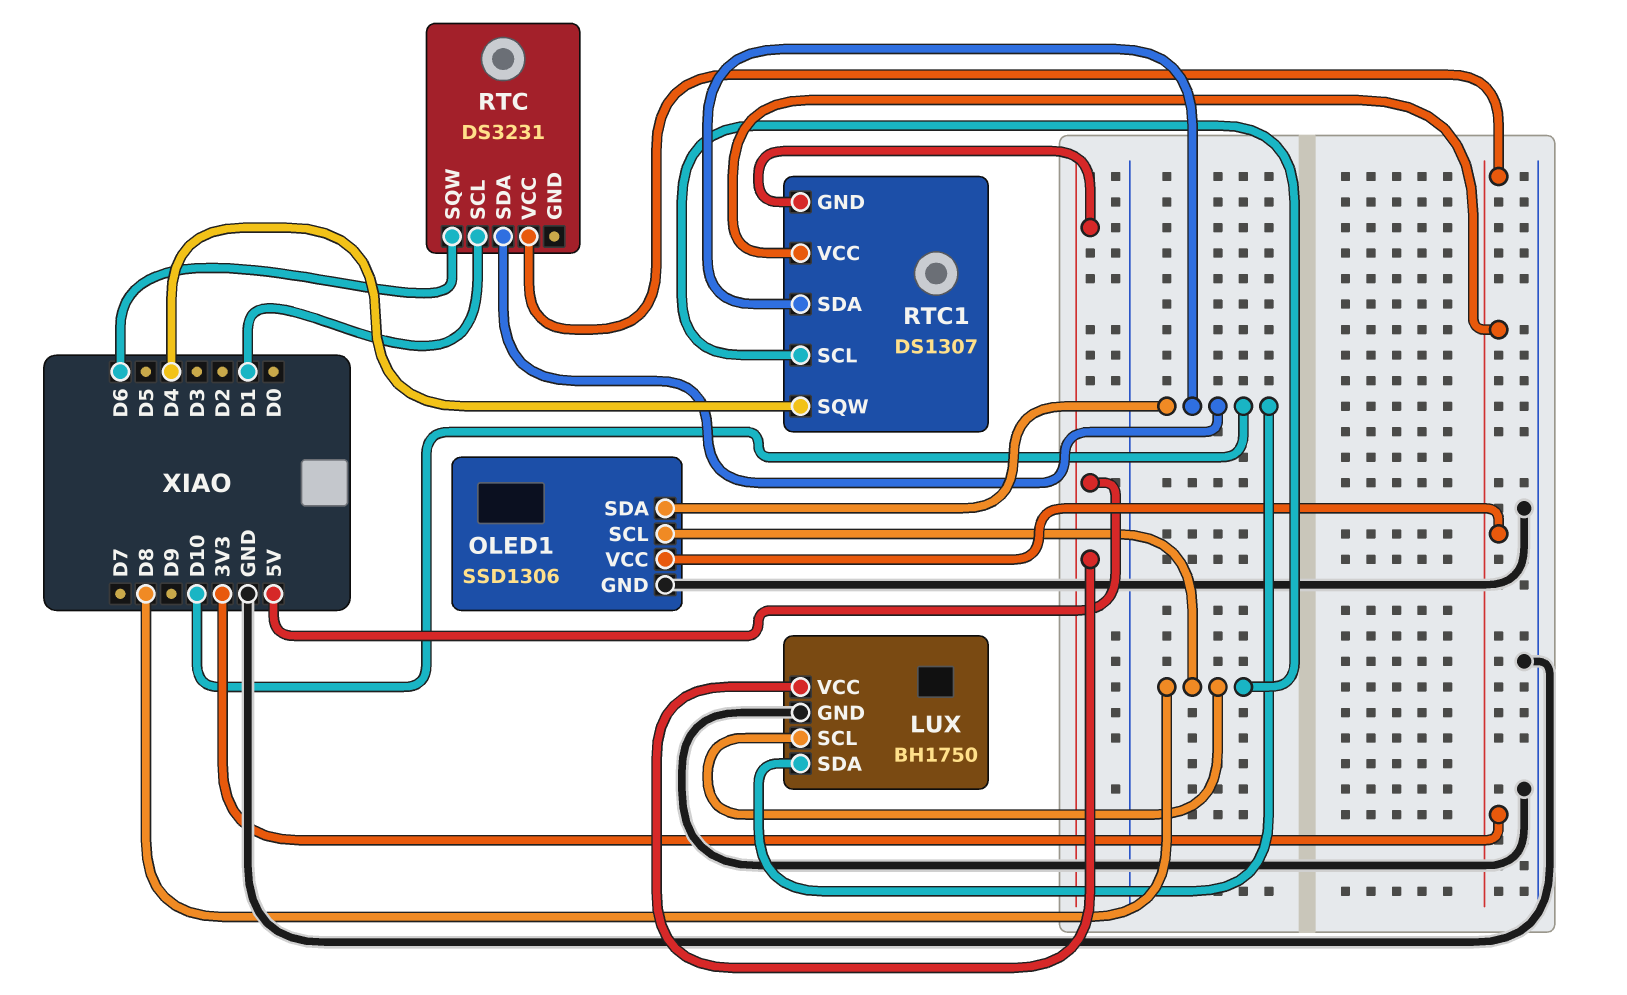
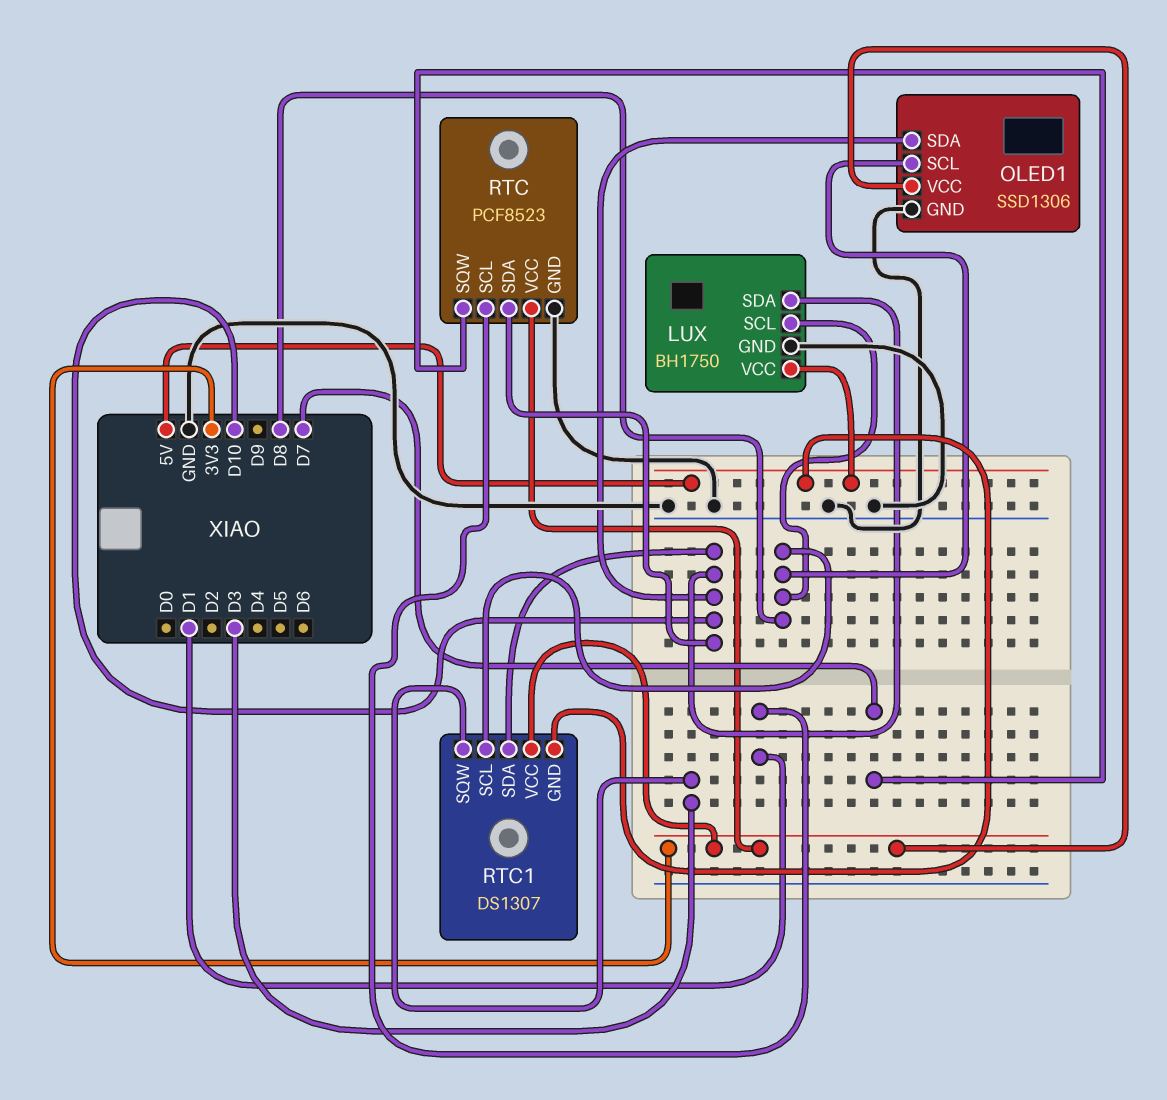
RTC: DS3231 -> PCF8523
RTC pin GND: none -> GND
RTC pin SQW: D6 -> D7
RTC1 pin SQW: D4 -> D3

